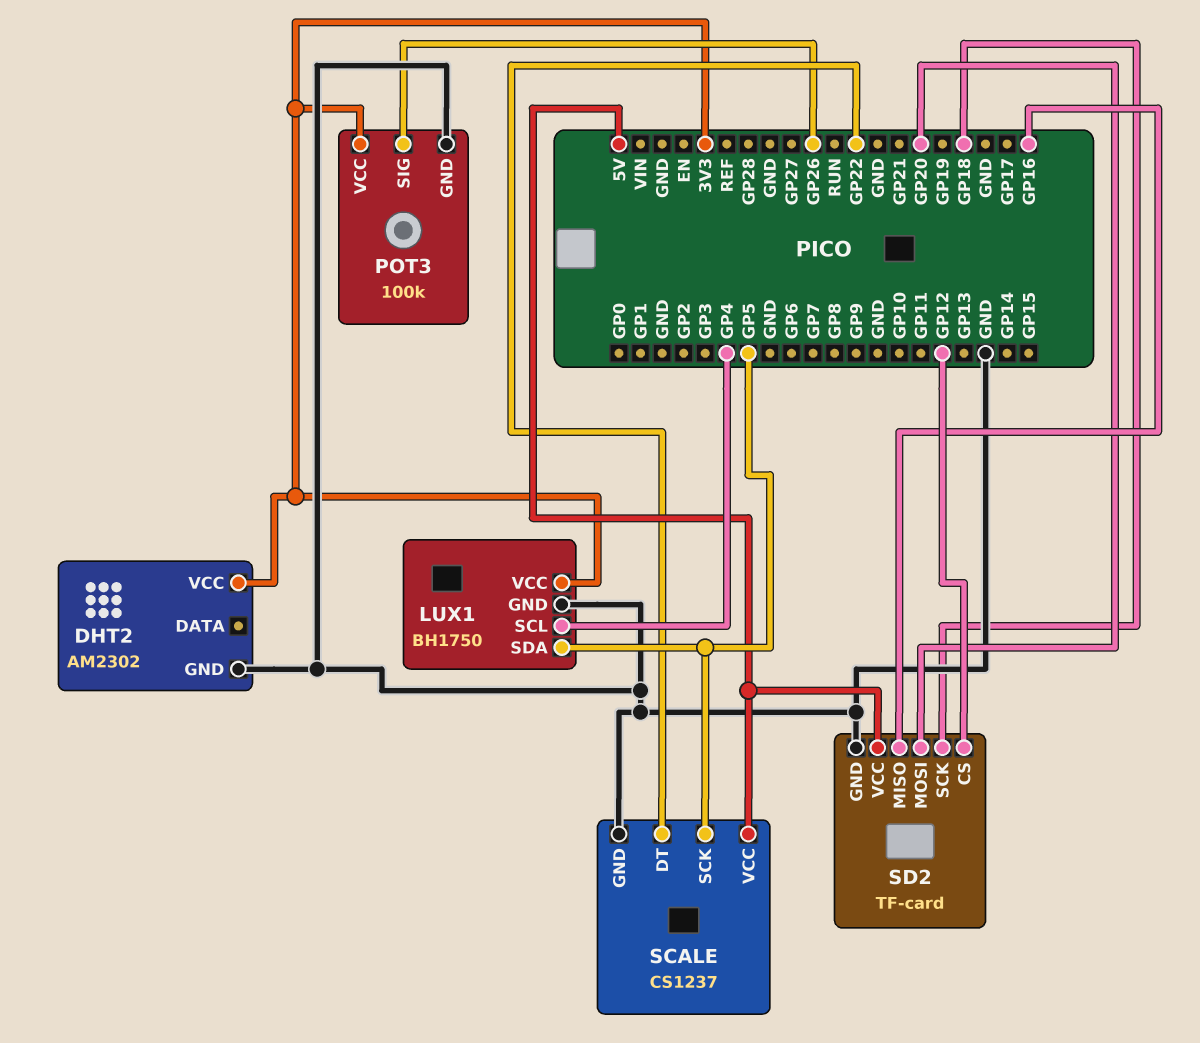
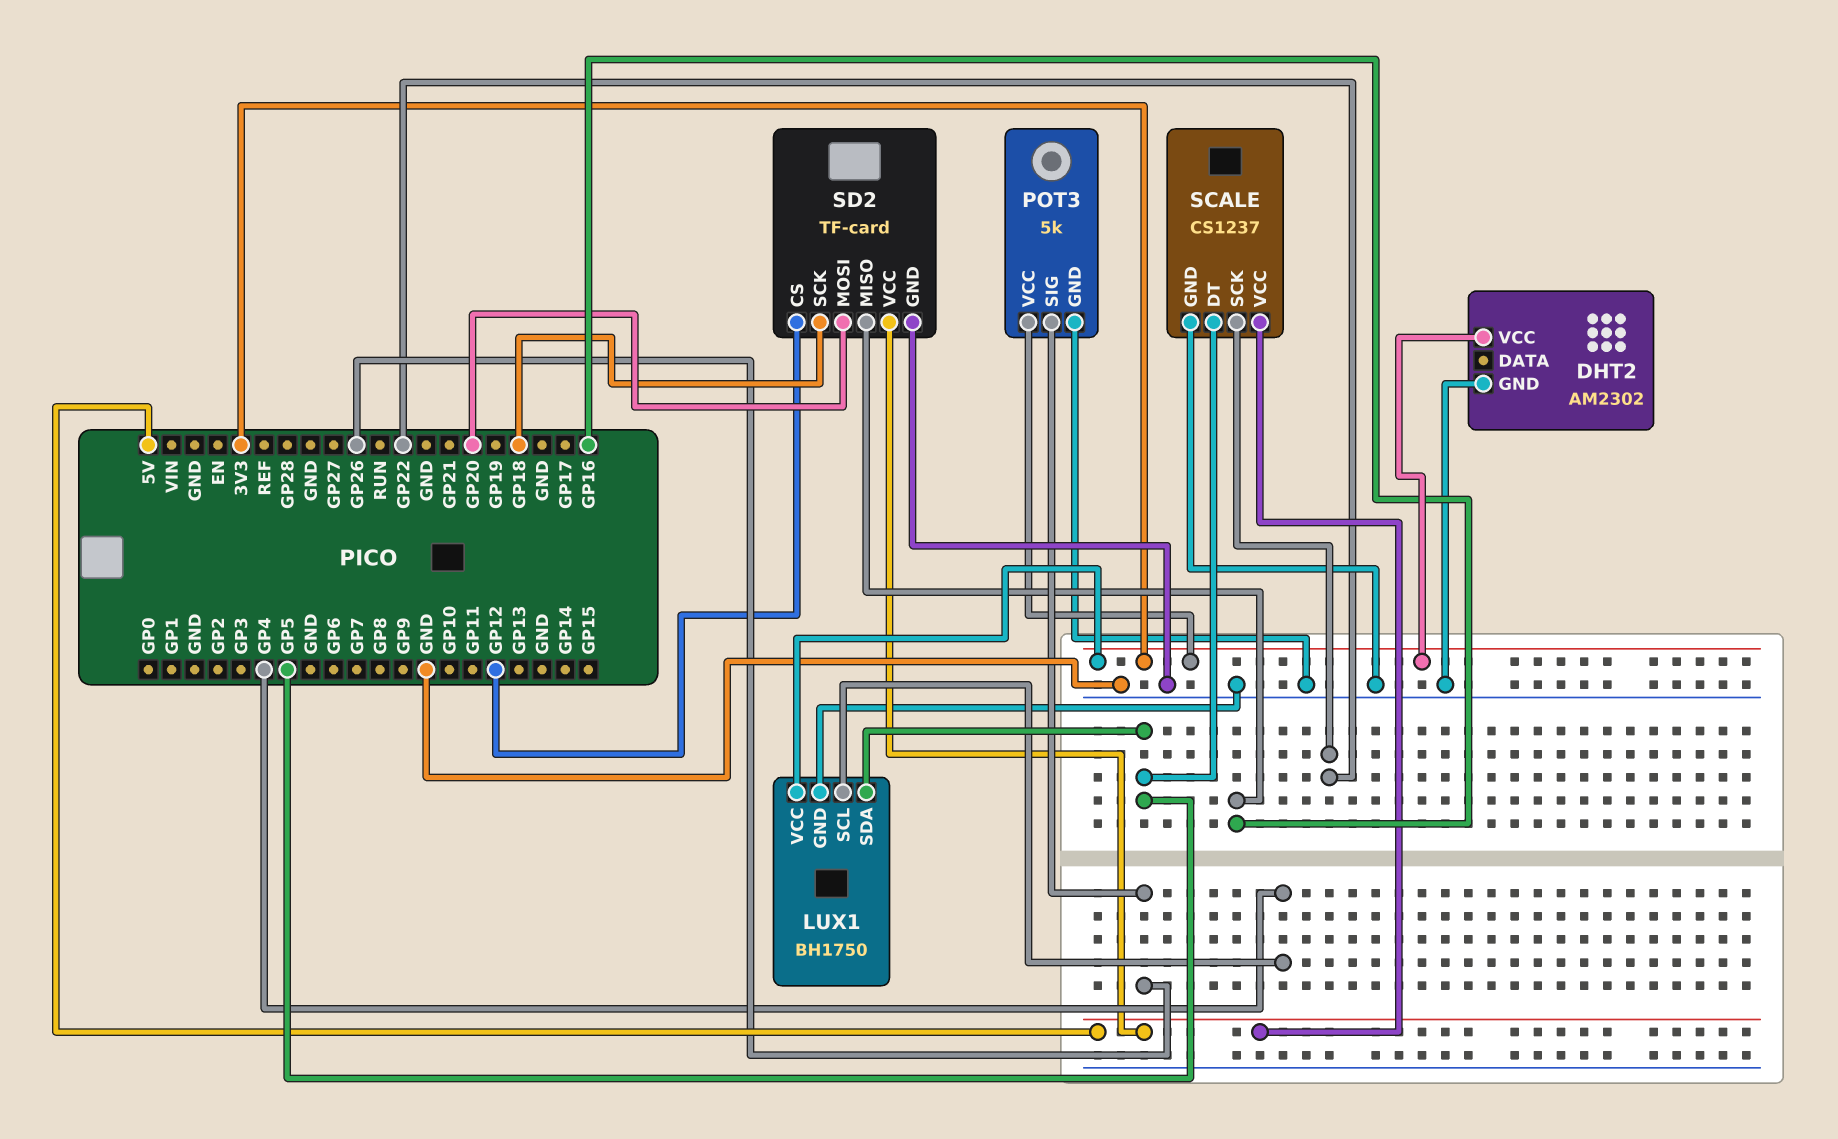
POT3: 100k -> 5k
SCALE pin DT: GP22 -> GP5
SCALE pin SCK: GP5 -> GP22

